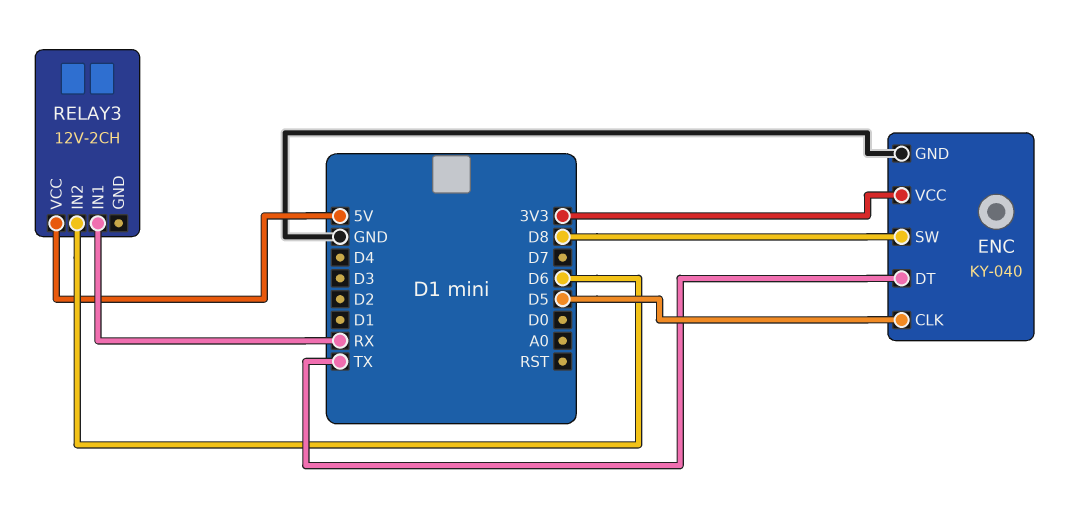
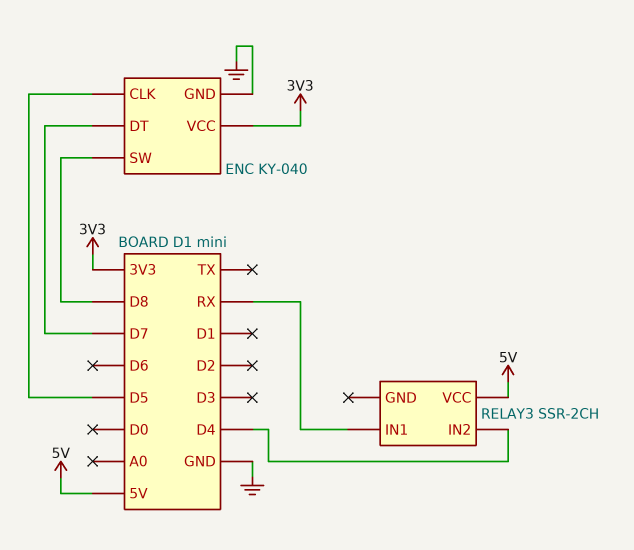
ENC pin DT: TX -> D7
RELAY3: 12V-2CH -> SSR-2CH
RELAY3 pin IN2: D6 -> D4

